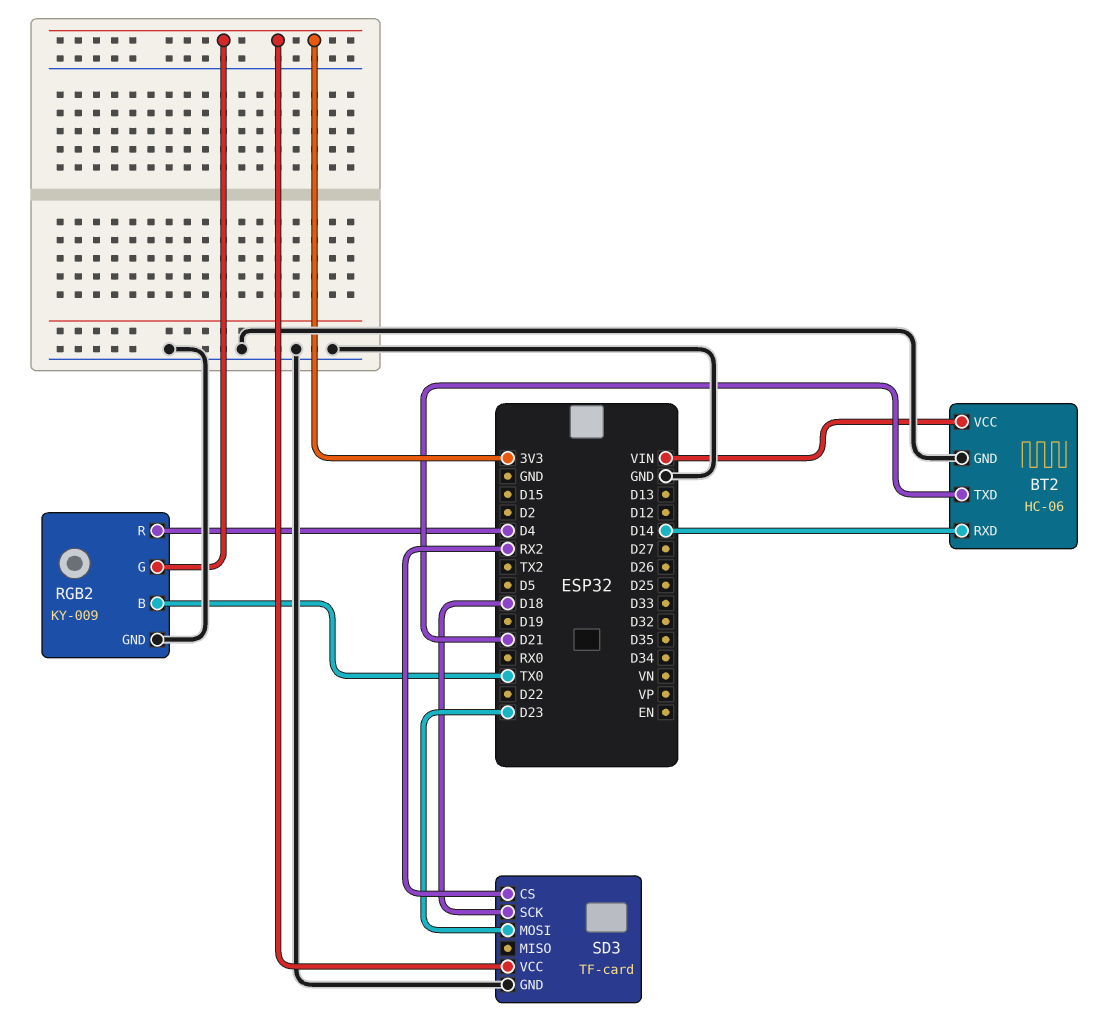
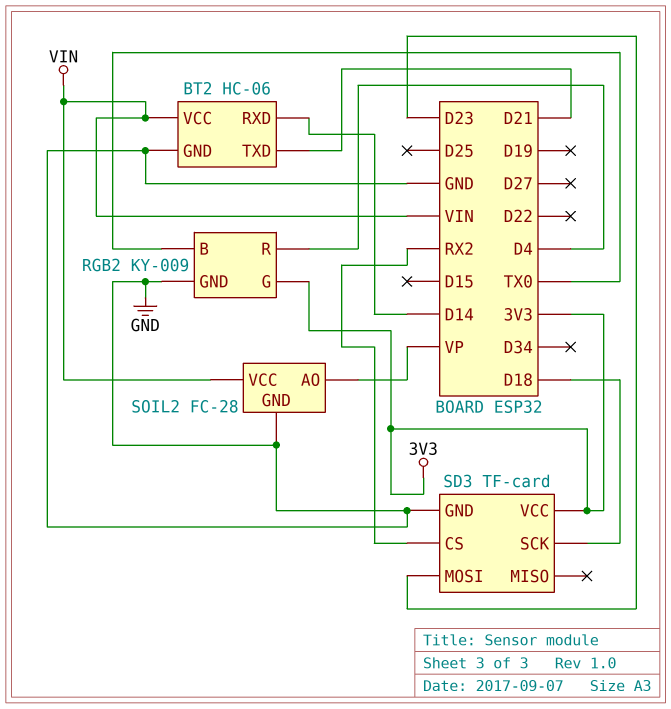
SOIL2: none -> FC-28
SOIL2 pin AO: none -> VP
SOIL2 pin GND: none -> GND
SOIL2 pin VCC: none -> VIN

